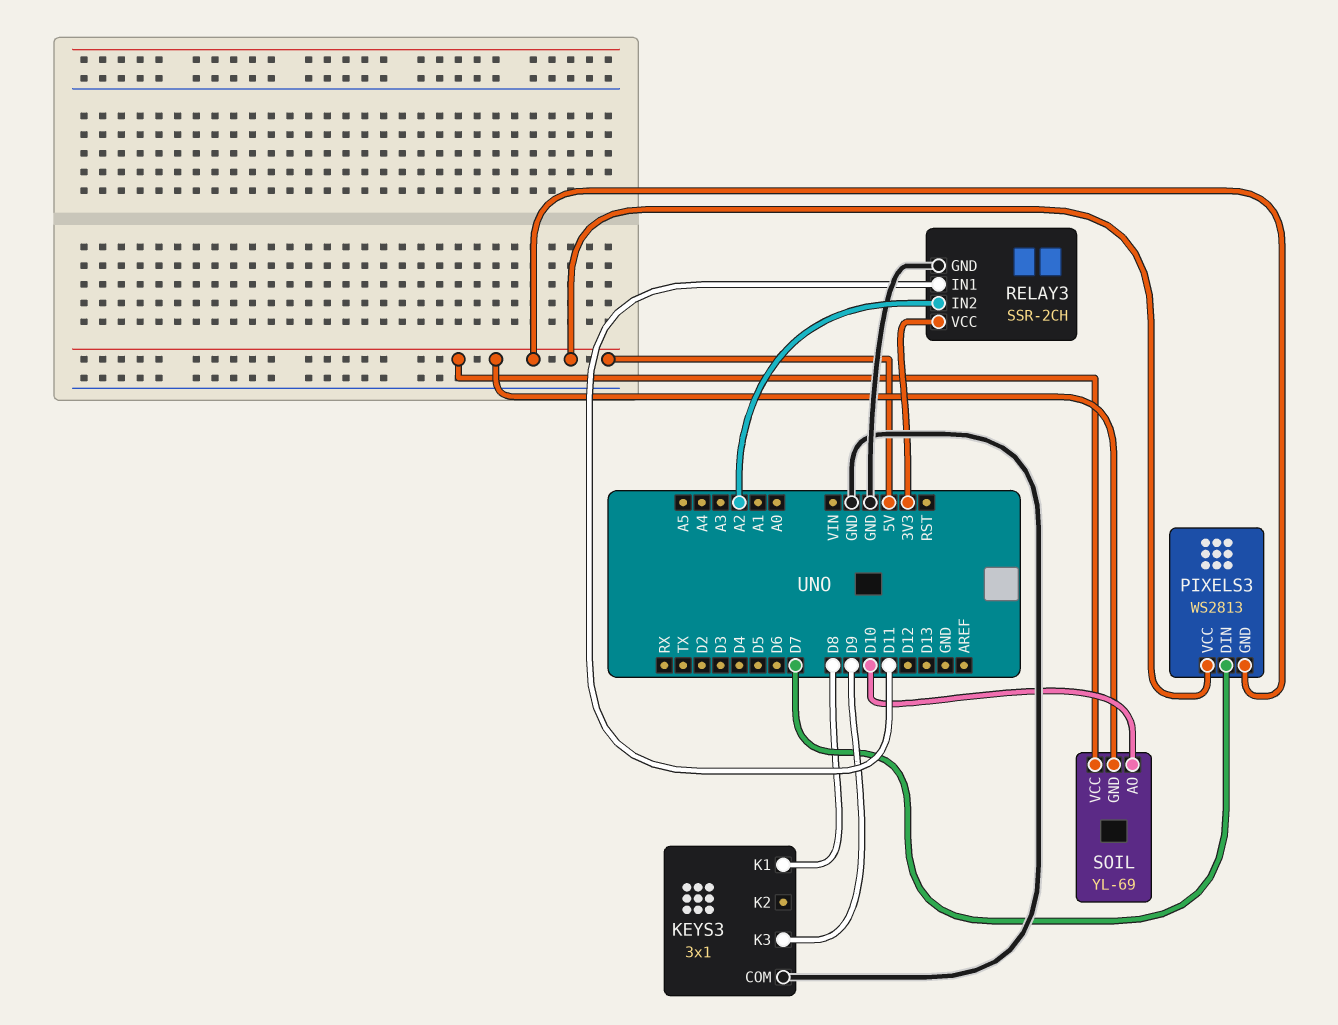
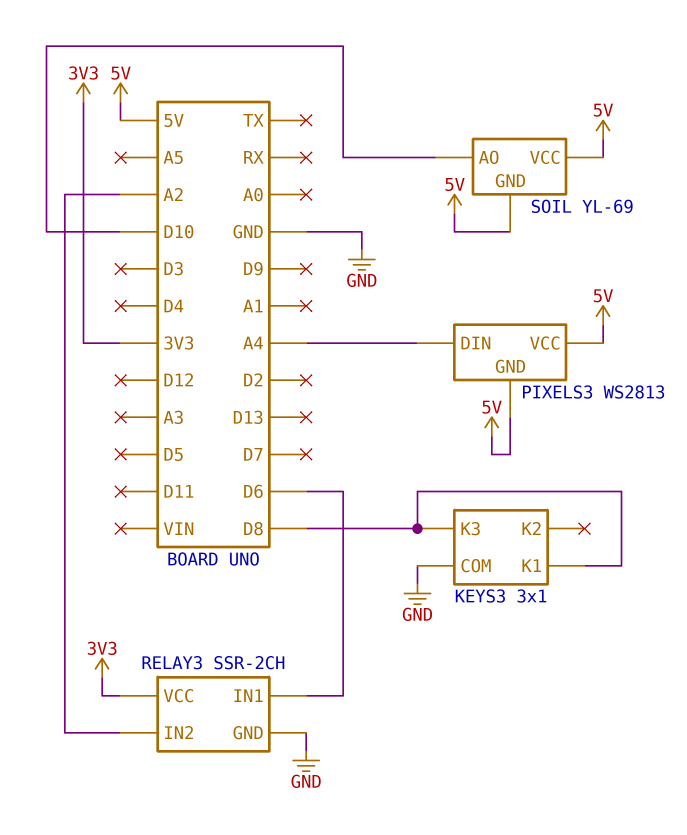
KEYS3 pin K3: D9 -> D8
PIXELS3 pin DIN: D7 -> A4
RELAY3 pin IN1: D11 -> D6

